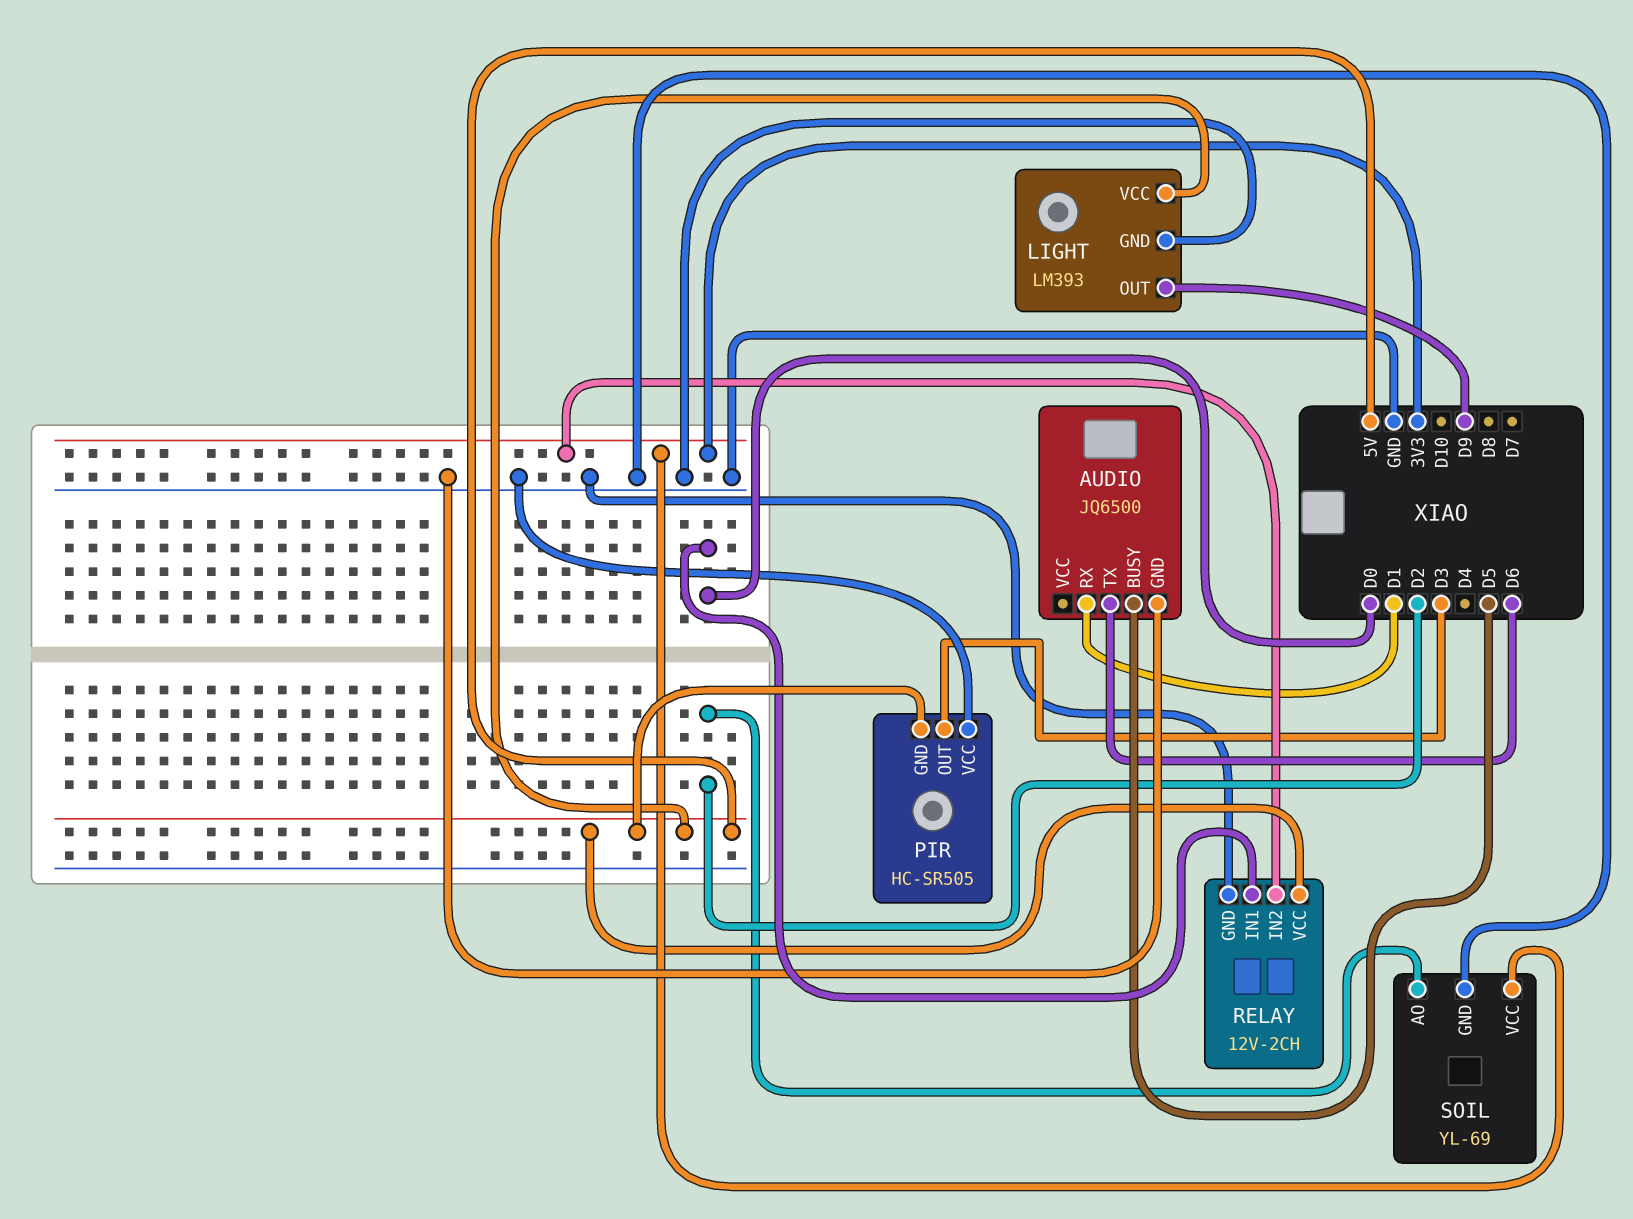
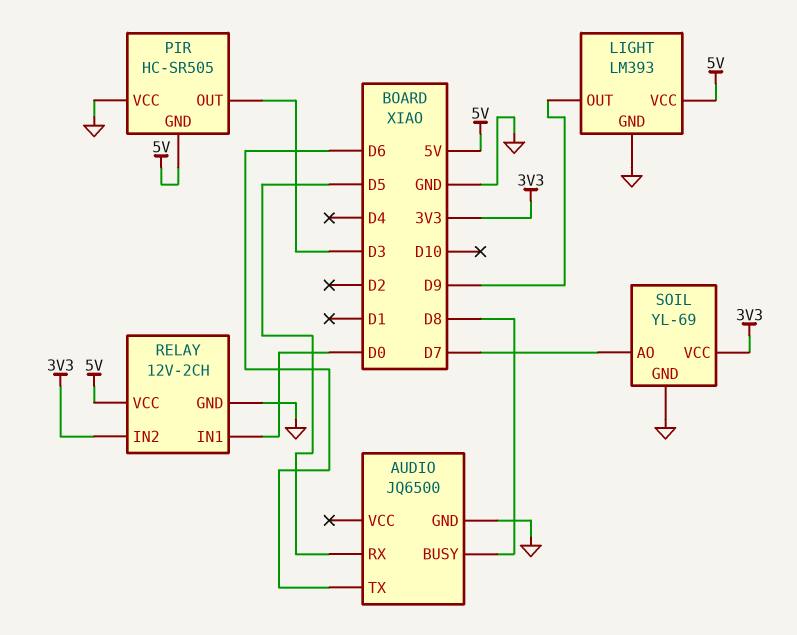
AUDIO pin BUSY: D5 -> D8
AUDIO pin RX: D1 -> D5
SOIL pin AO: D2 -> D7

